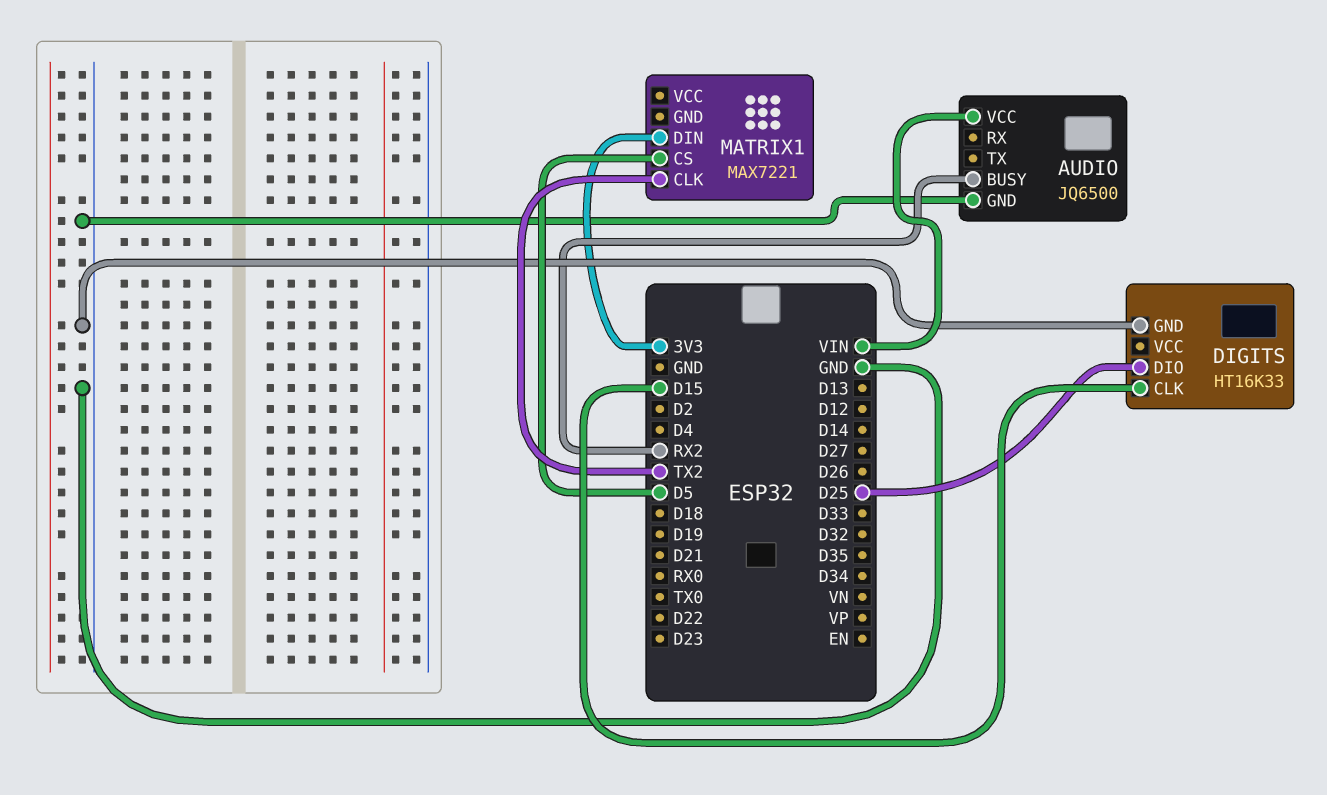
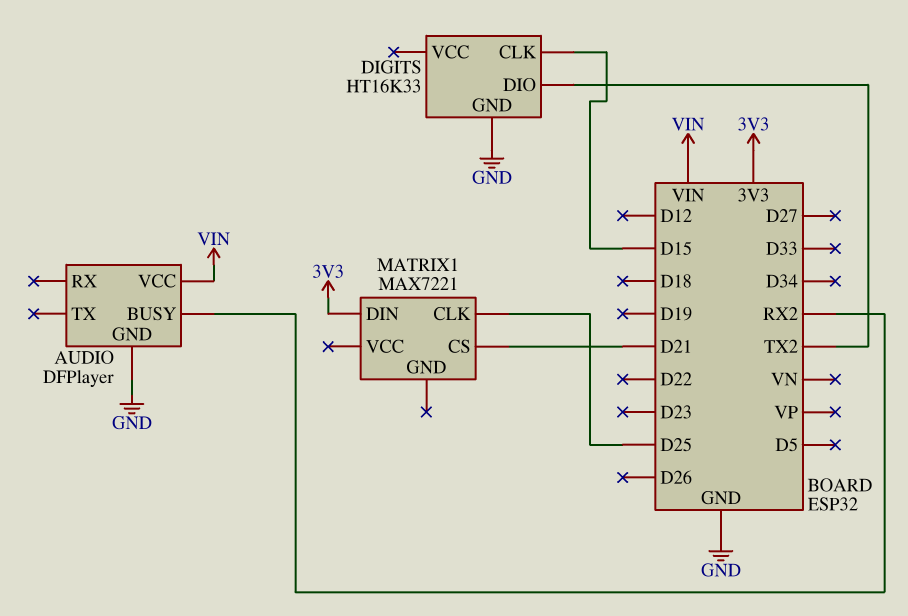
AUDIO: JQ6500 -> DFPlayer
DIGITS pin DIO: D25 -> TX2
MATRIX1 pin CLK: TX2 -> D25
MATRIX1 pin CS: D5 -> D21

